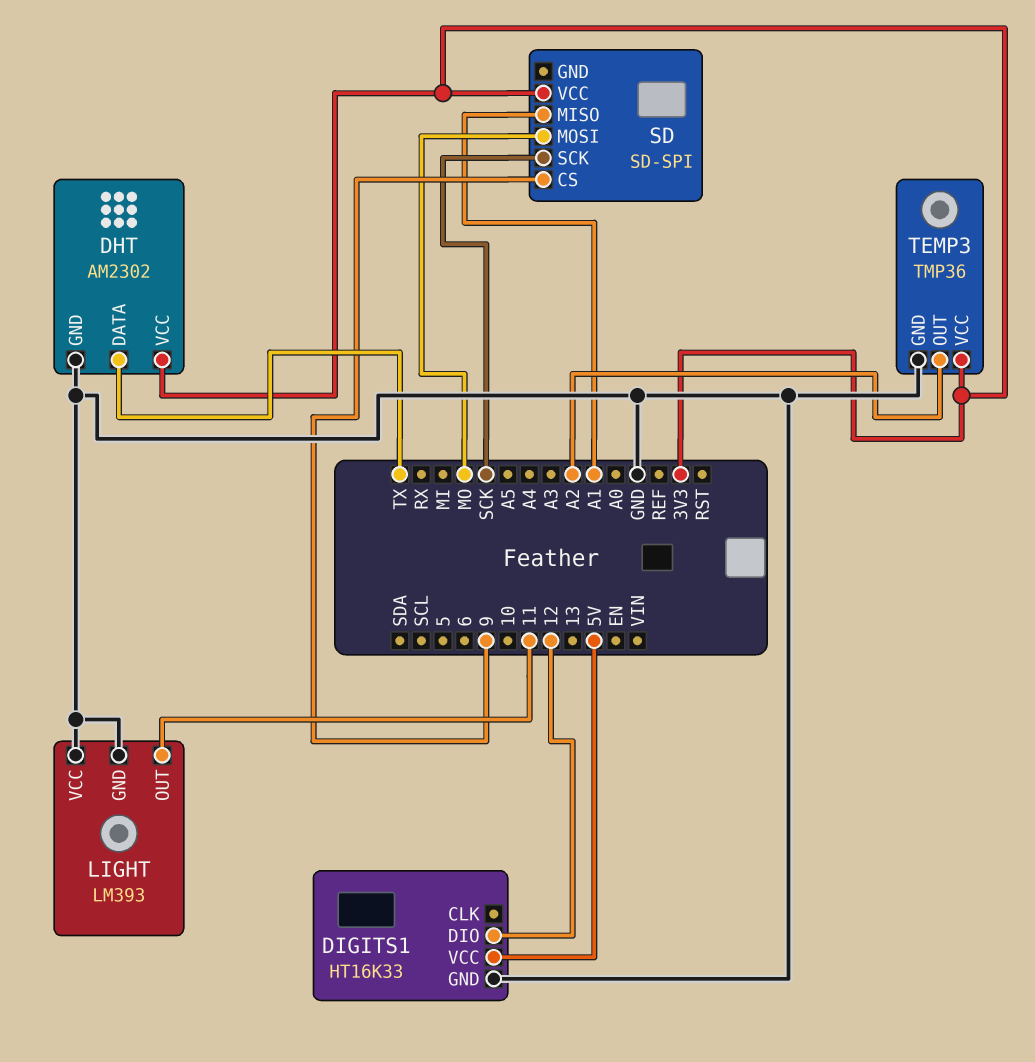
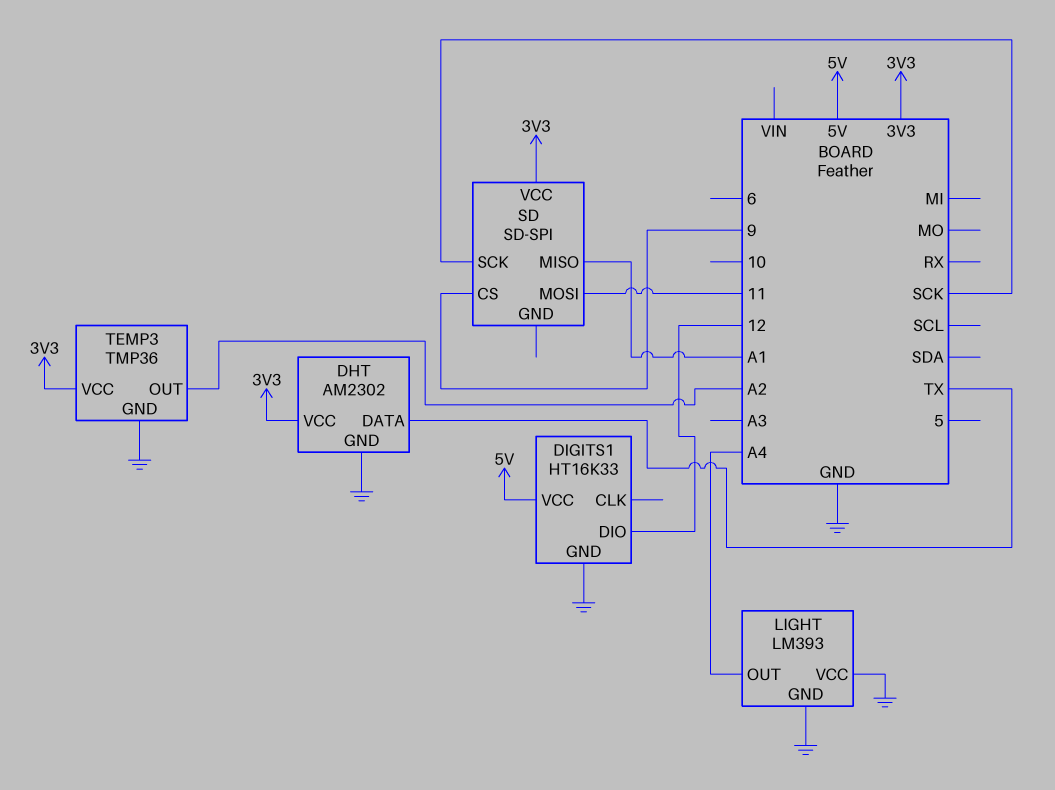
LIGHT pin OUT: 11 -> A4
SD pin MOSI: MO -> 11

